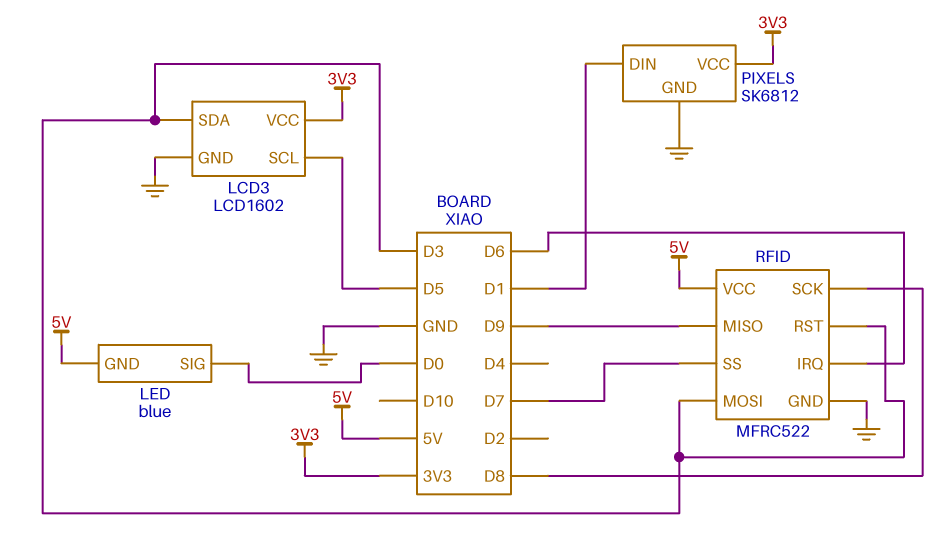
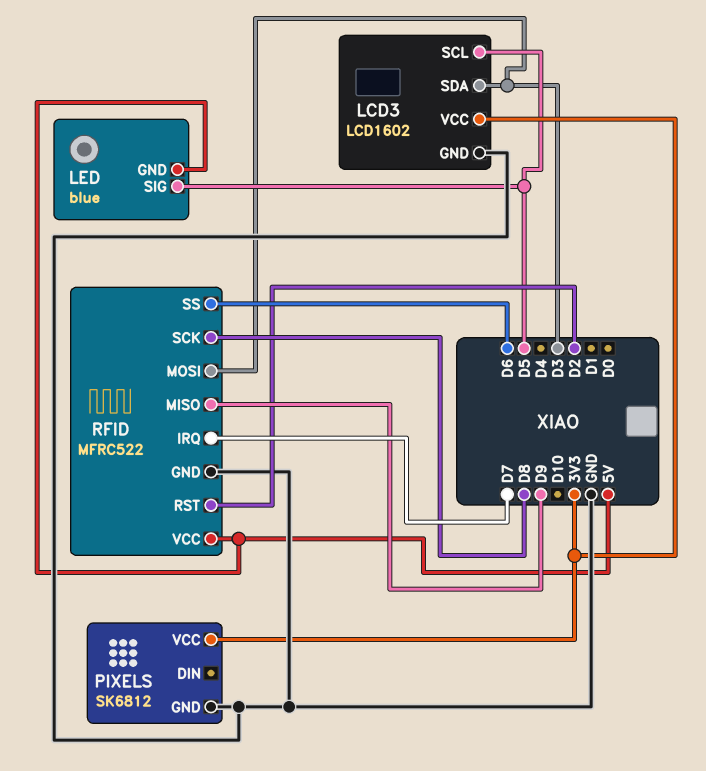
LED pin SIG: D0 -> D5
PIXELS pin DIN: D1 -> none
RFID pin IRQ: D6 -> D7
RFID pin RST: D3 -> D2
RFID pin SS: D7 -> D6

